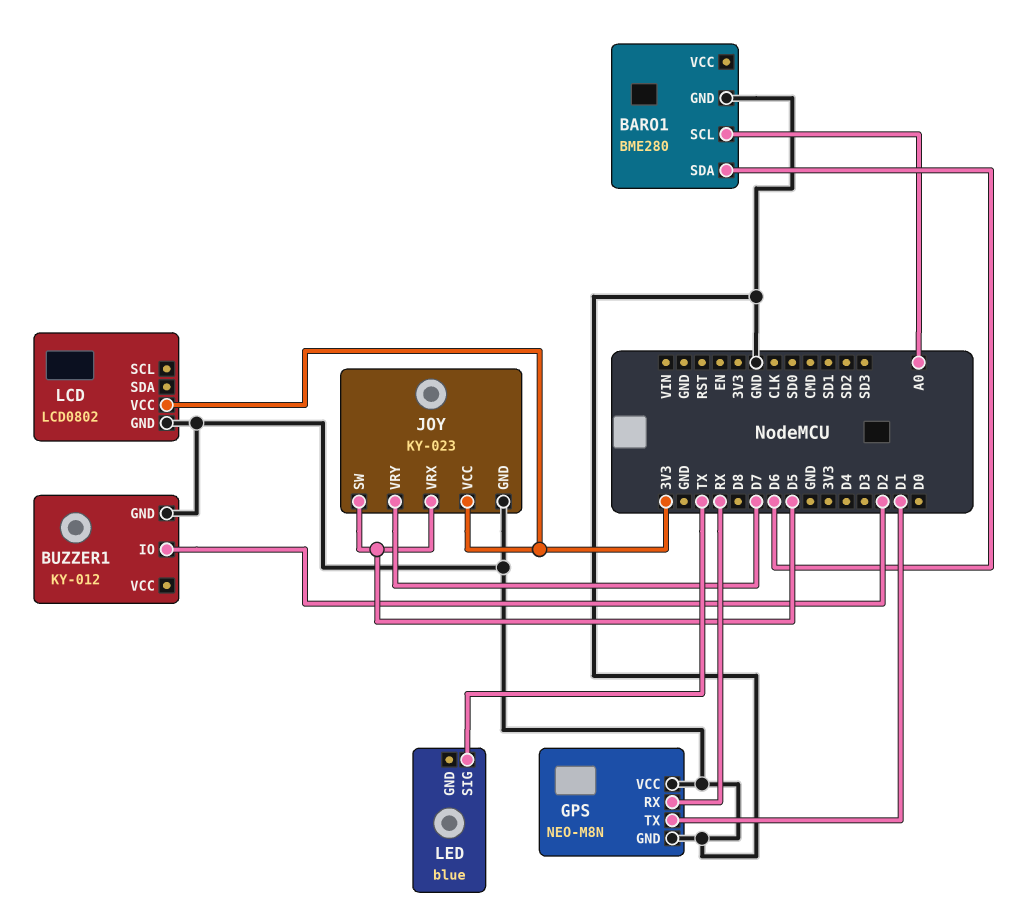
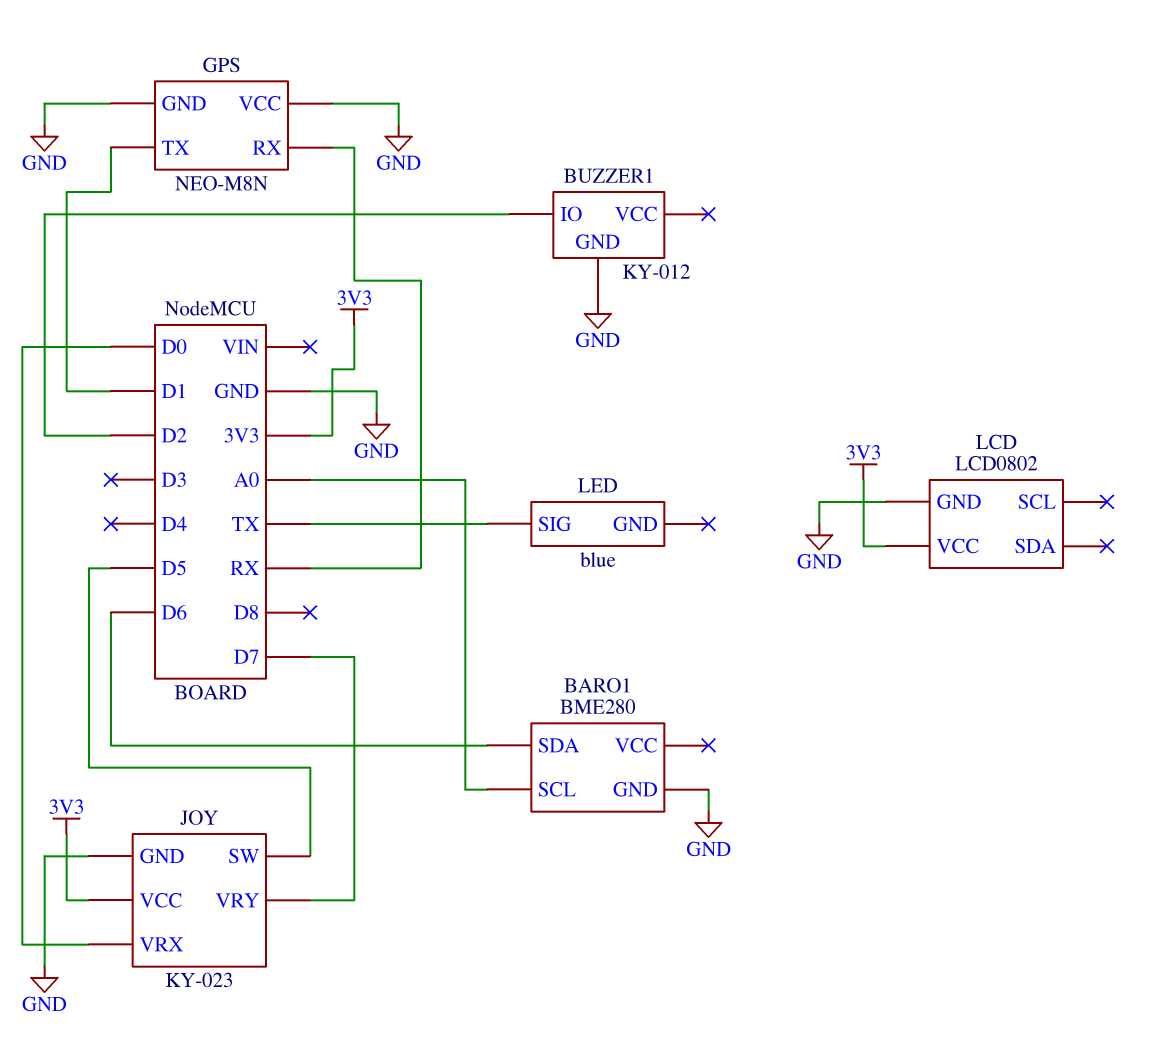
JOY pin VRX: D5 -> D0

